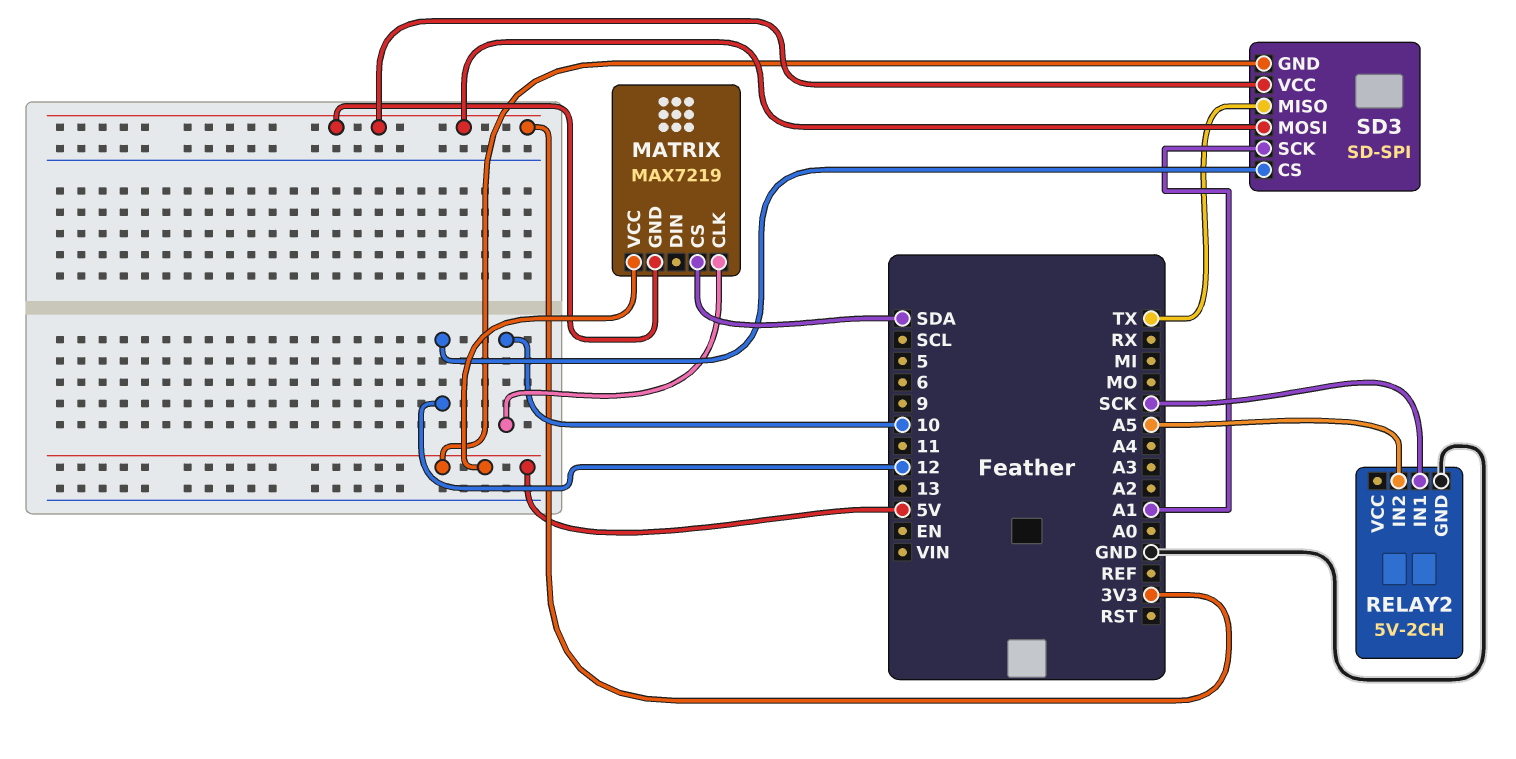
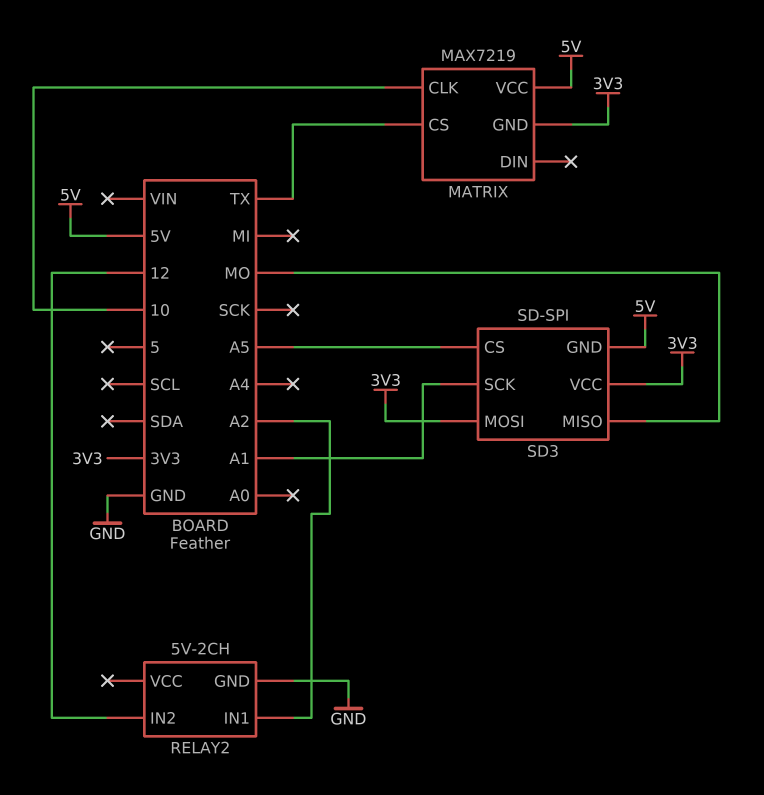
MATRIX pin CS: SDA -> TX
RELAY2 pin IN1: SCK -> A2
RELAY2 pin IN2: A5 -> 12
SD3 pin CS: 12 -> A5
SD3 pin MISO: TX -> MO

